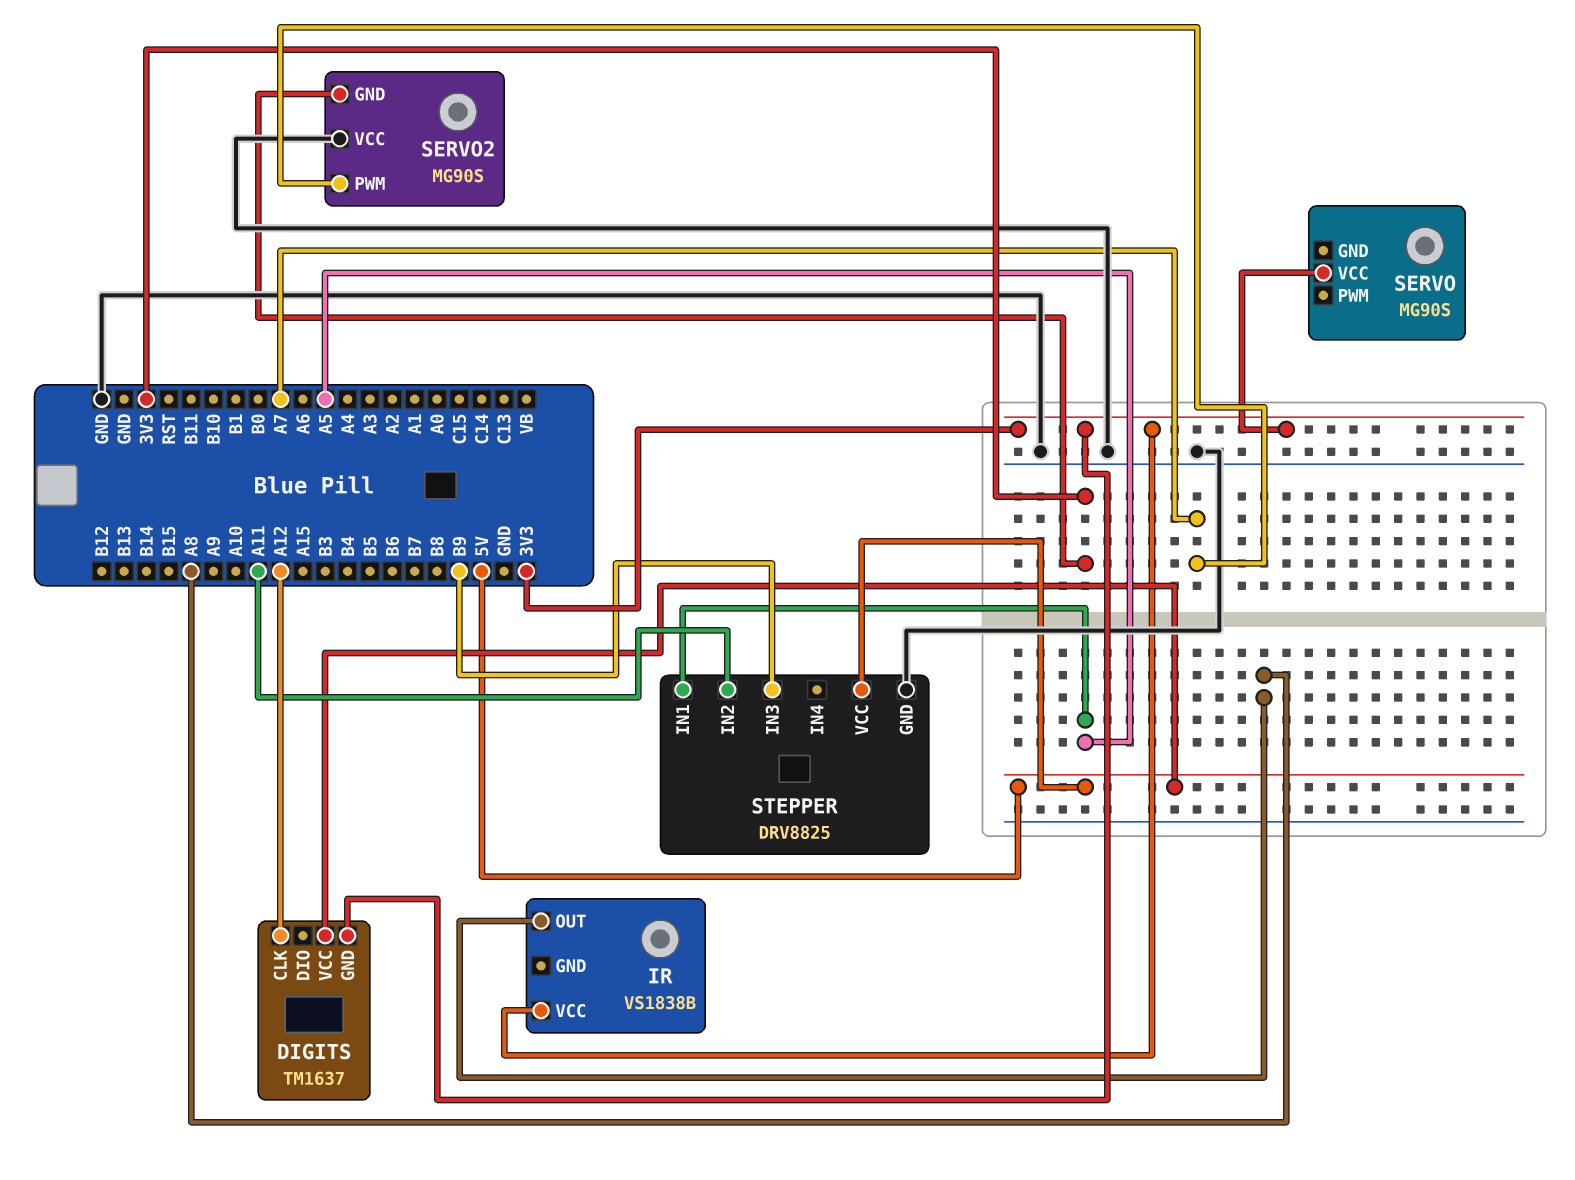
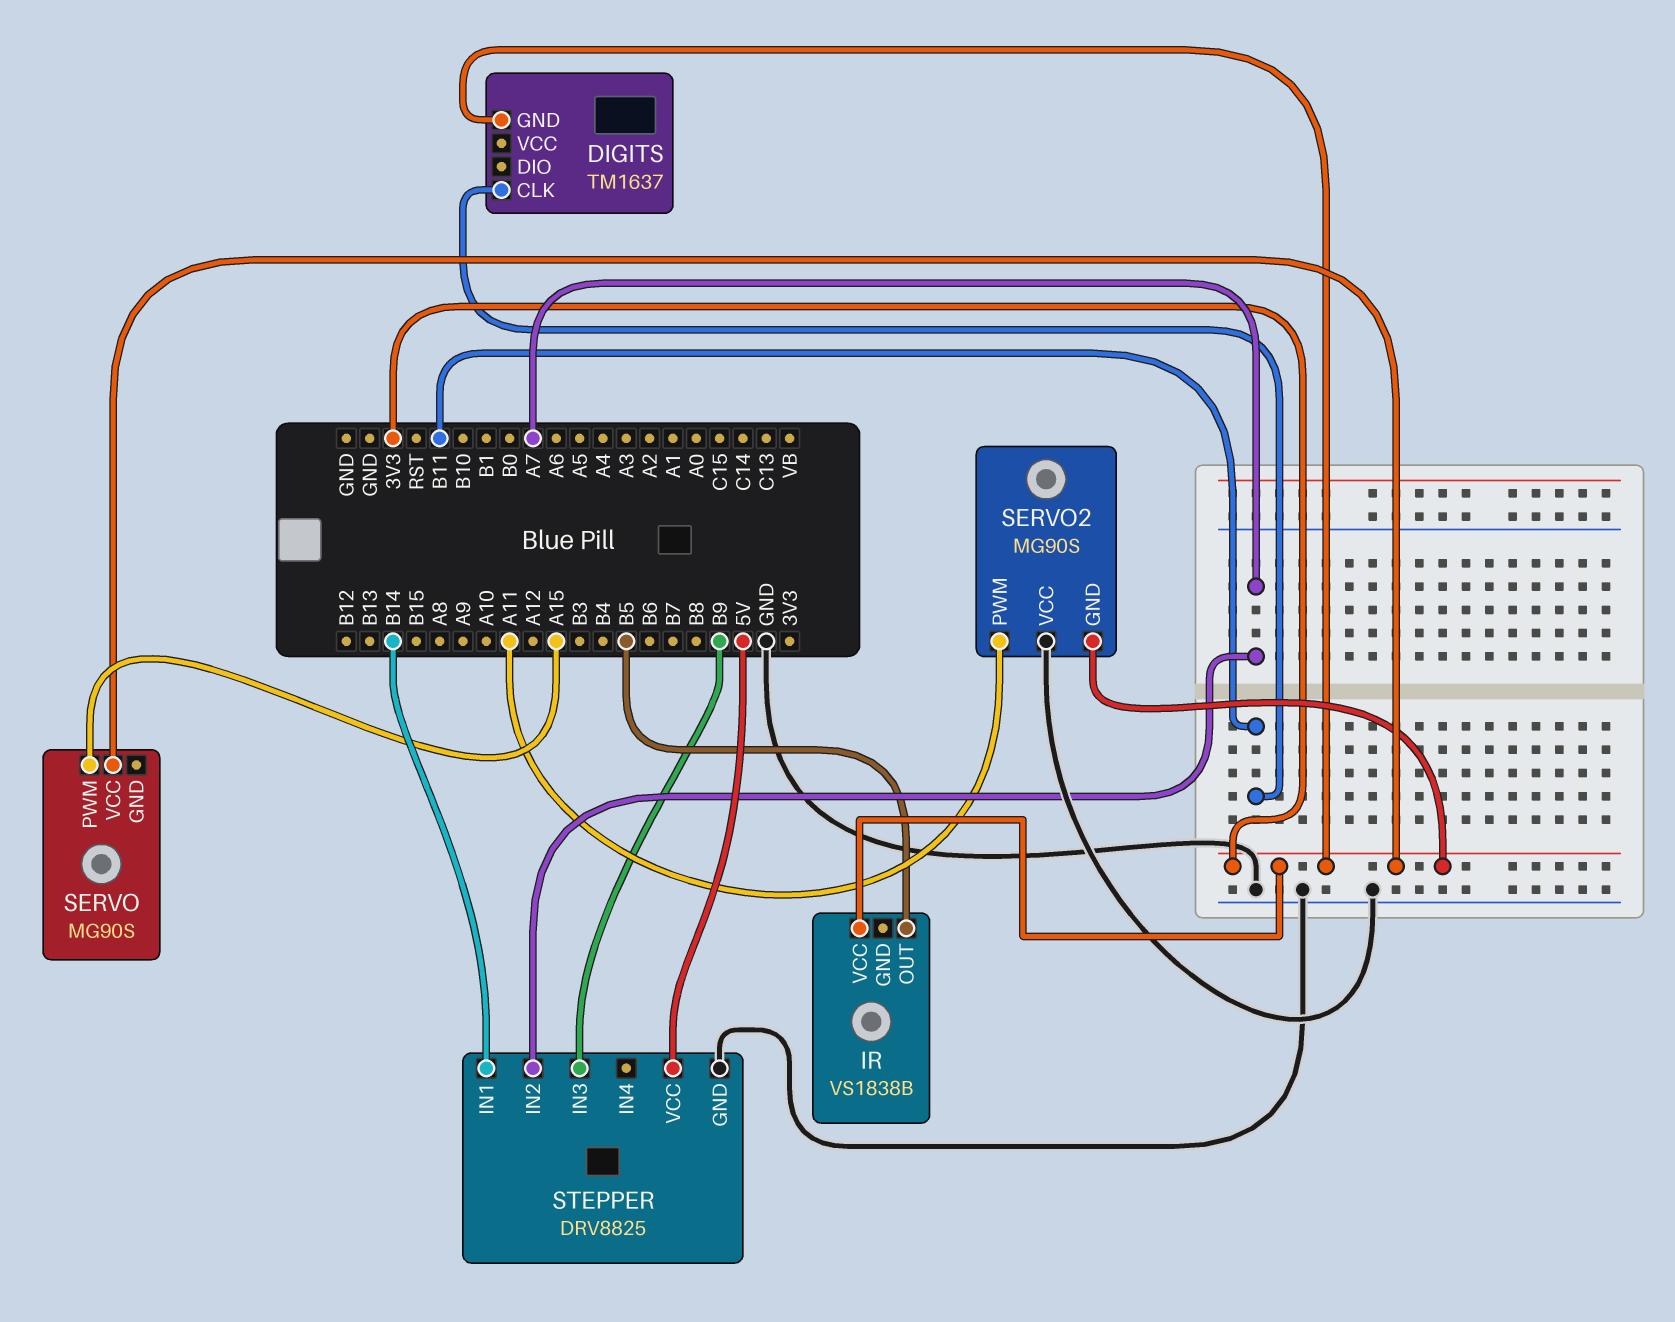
DIGITS pin CLK: A12 -> B11
DIGITS pin VCC: 5V -> none
IR pin OUT: A8 -> B5
SERVO pin PWM: none -> A15
SERVO2 pin PWM: A7 -> A11
STEPPER pin IN1: A5 -> B14
STEPPER pin IN2: A11 -> A7

